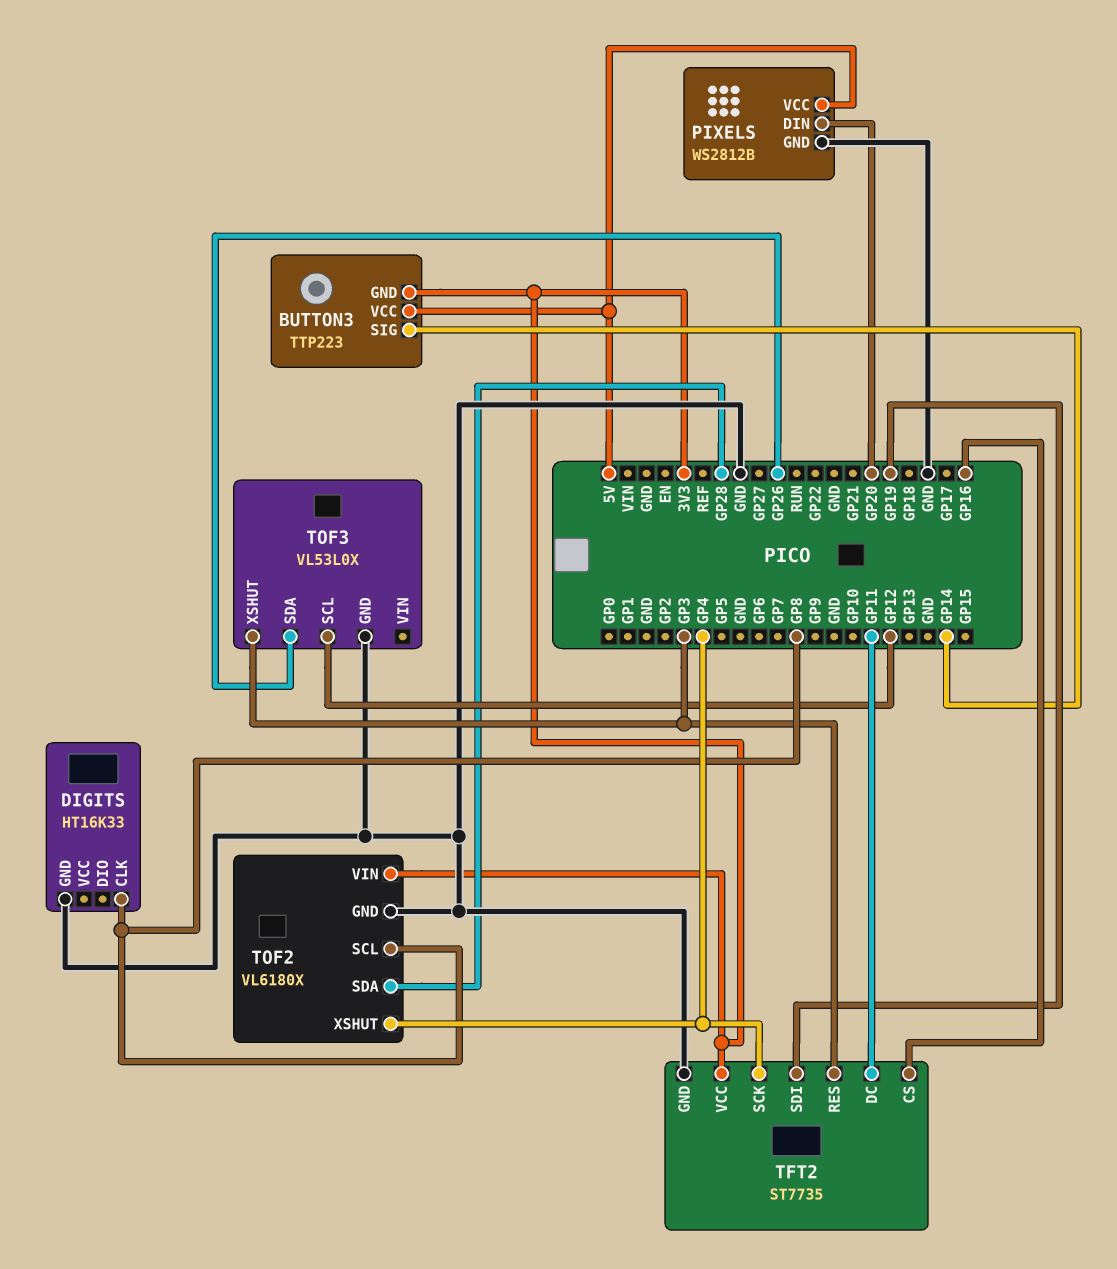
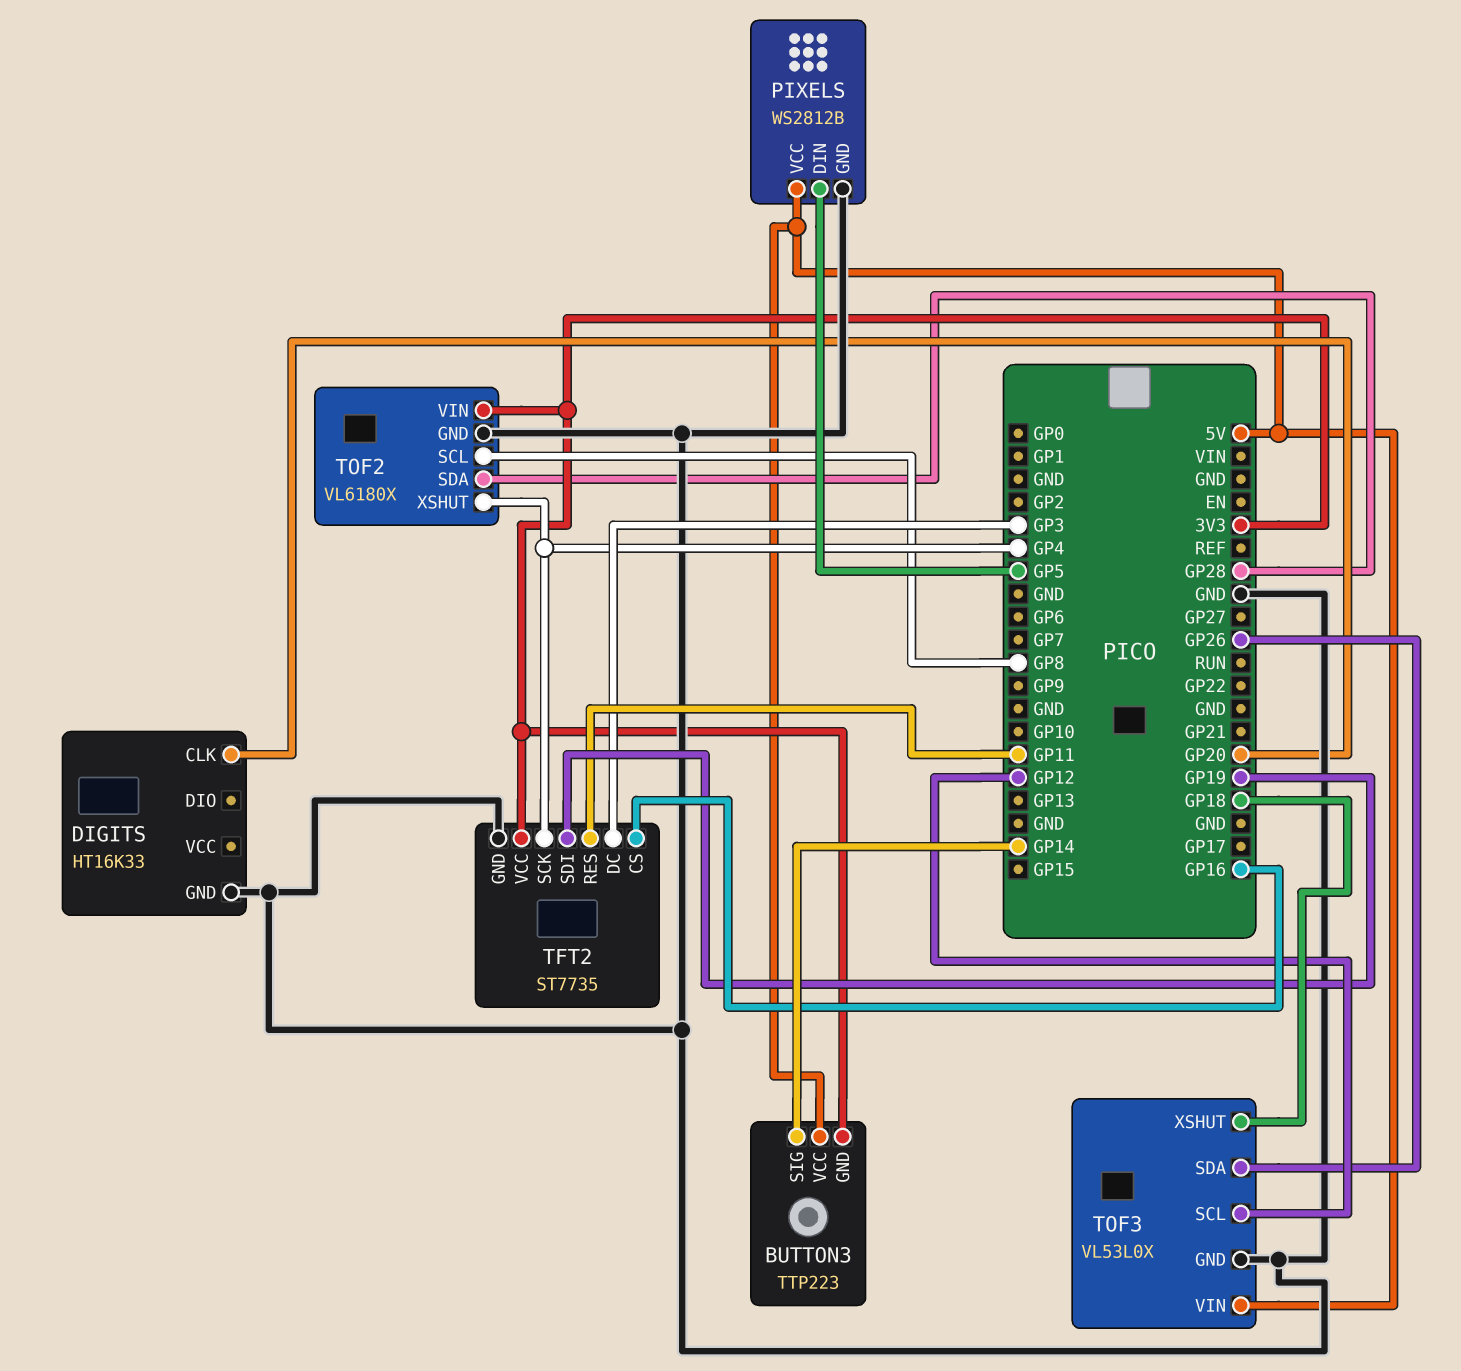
DIGITS pin CLK: GP8 -> GP20
PIXELS pin DIN: GP20 -> GP5
TFT2 pin DC: GP11 -> GP3
TFT2 pin RES: GP3 -> GP11
TOF3 pin VIN: none -> 5V
TOF3 pin XSHUT: GP3 -> GP18

